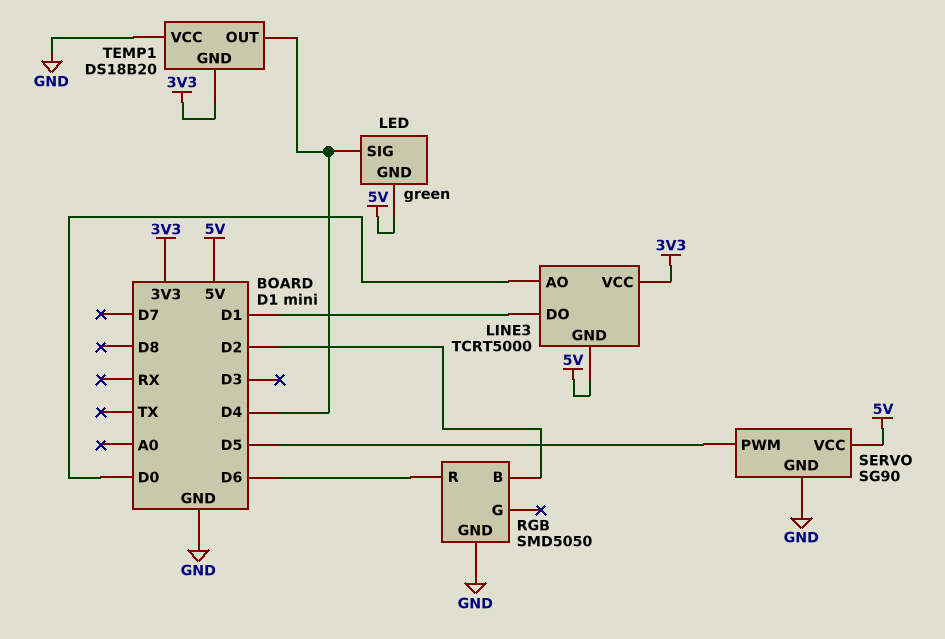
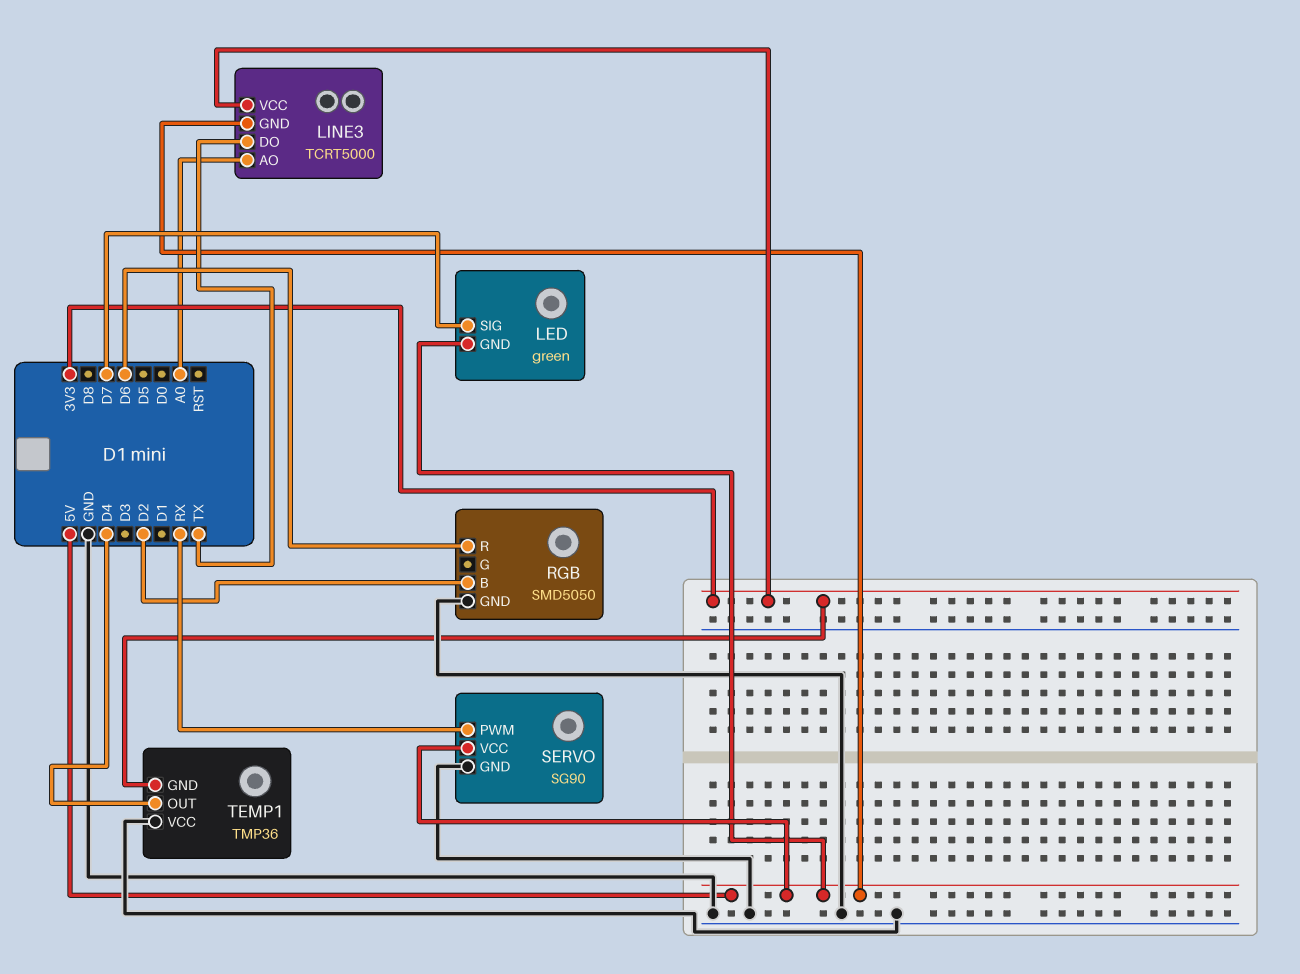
LED pin SIG: D4 -> D7
LINE3 pin AO: D0 -> A0
LINE3 pin DO: D1 -> TX
SERVO pin PWM: D5 -> RX
TEMP1: DS18B20 -> TMP36

